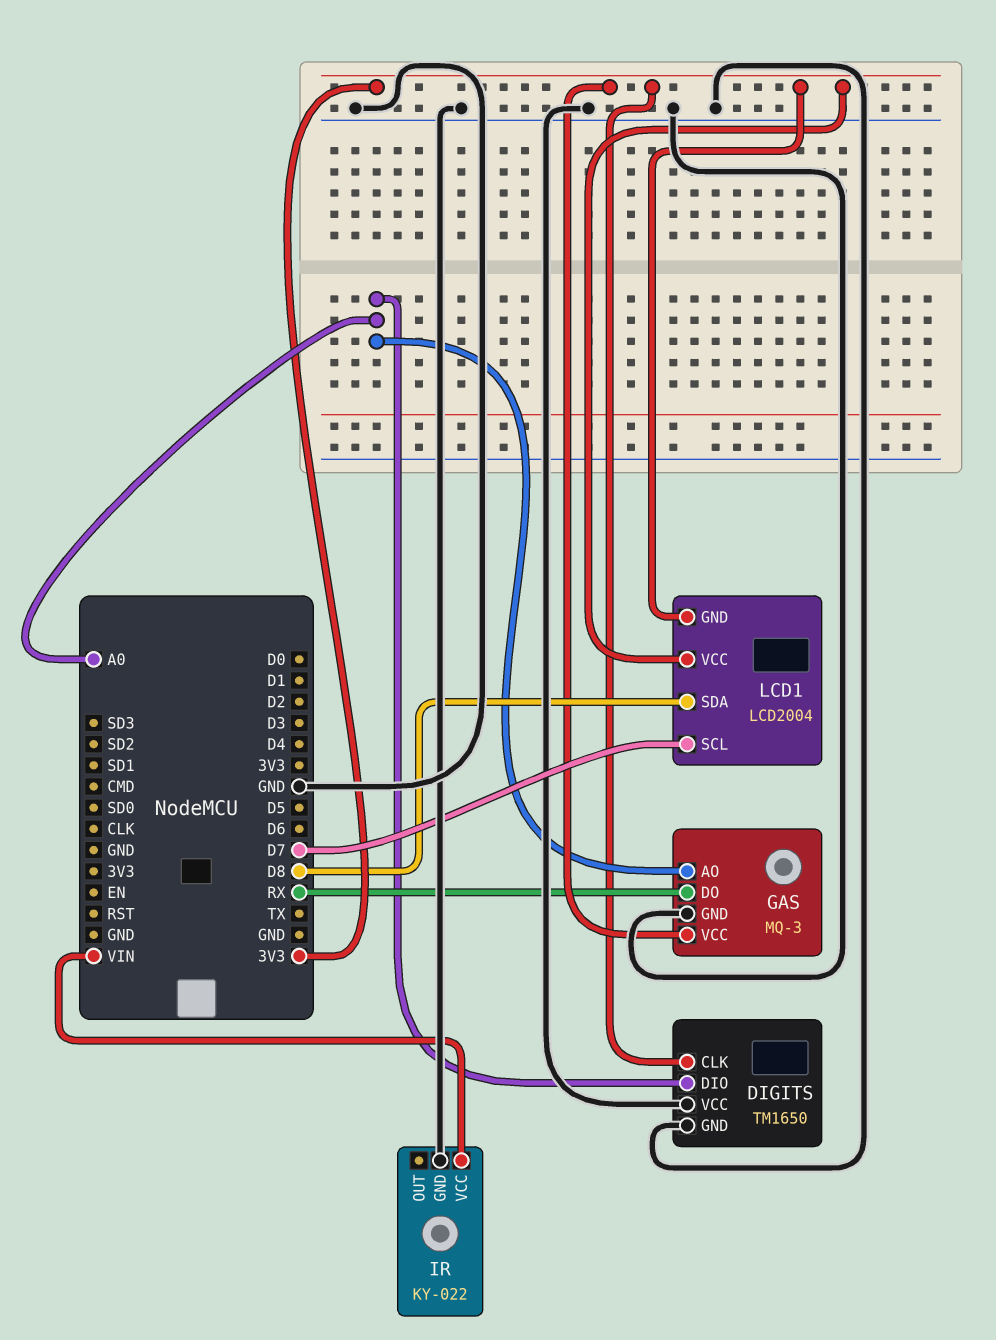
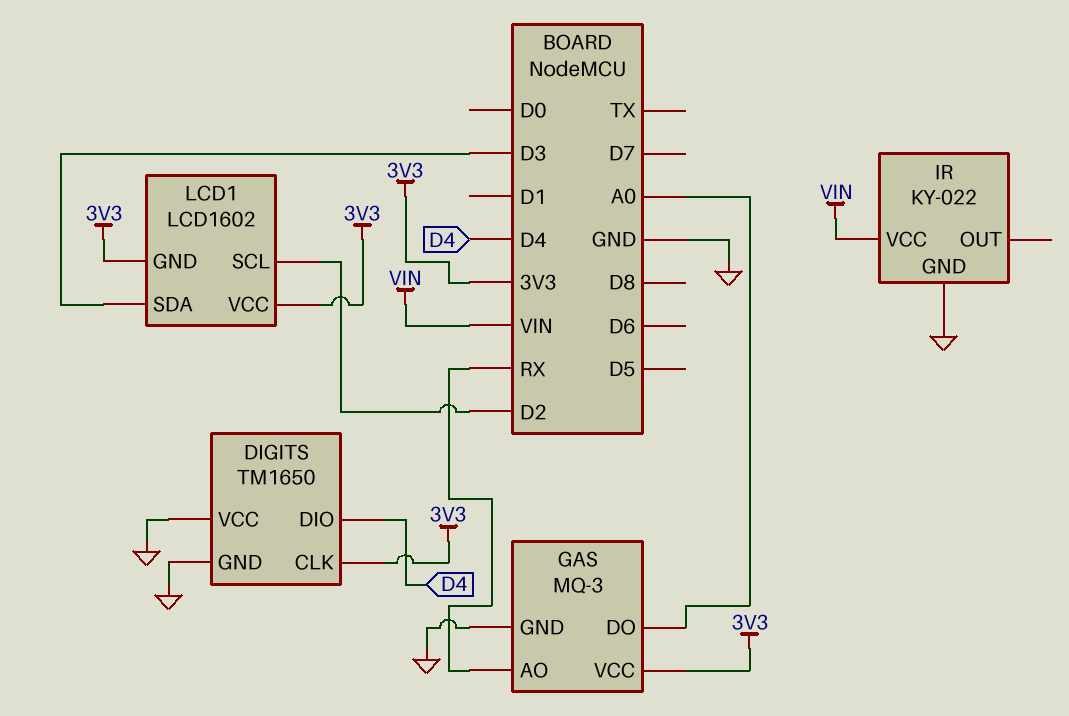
DIGITS pin DIO: A0 -> D4
GAS pin AO: A0 -> RX
GAS pin DO: RX -> A0
LCD1: LCD2004 -> LCD1602
LCD1 pin SCL: D7 -> D2
LCD1 pin SDA: D8 -> D3

